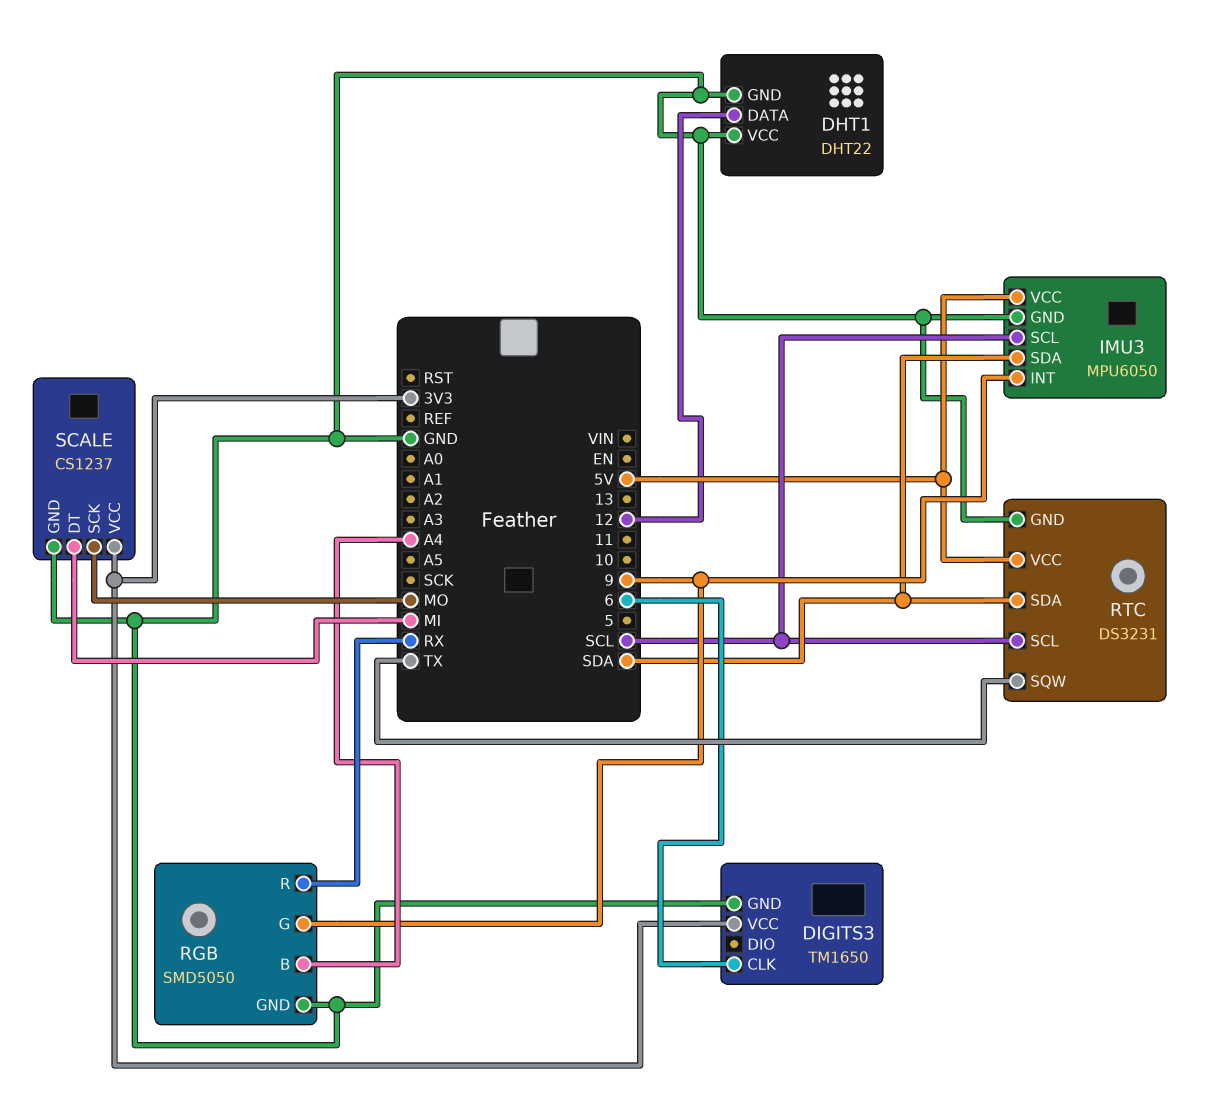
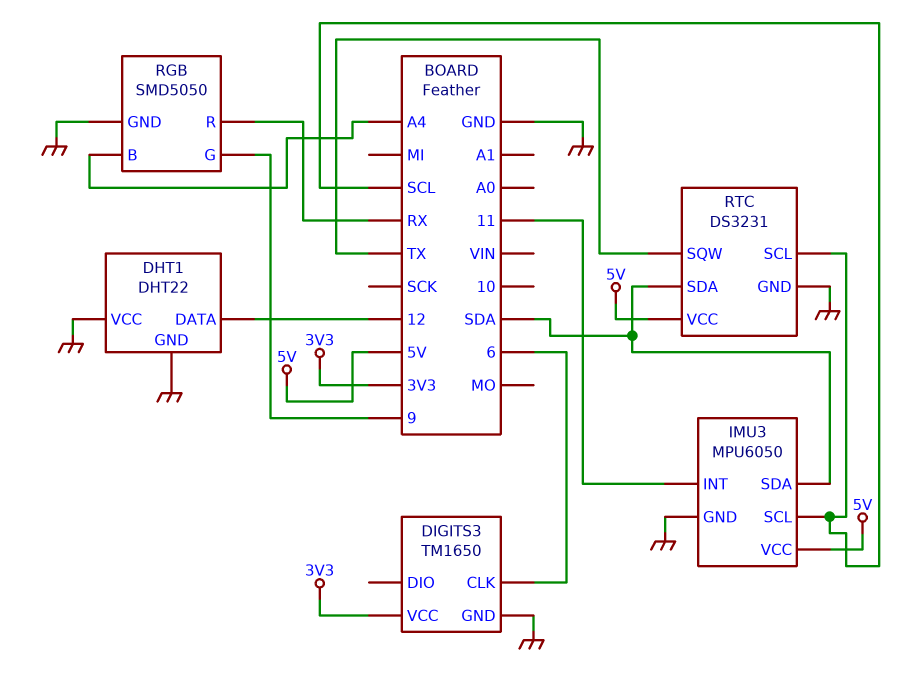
IMU3 pin INT: 9 -> 11
SCALE: CS1237 -> none
SCALE pin DT: MI -> none
SCALE pin GND: GND -> none
SCALE pin SCK: MO -> none
SCALE pin VCC: 3V3 -> none

